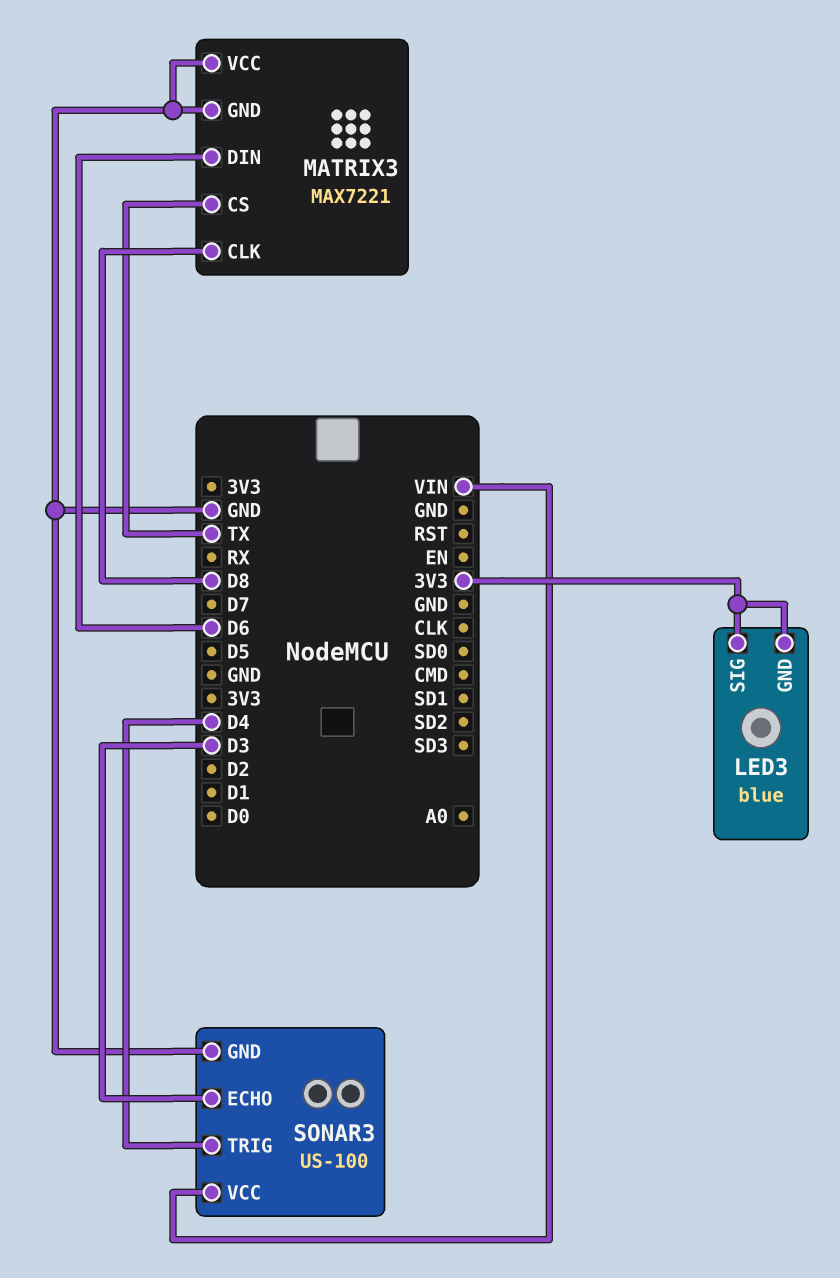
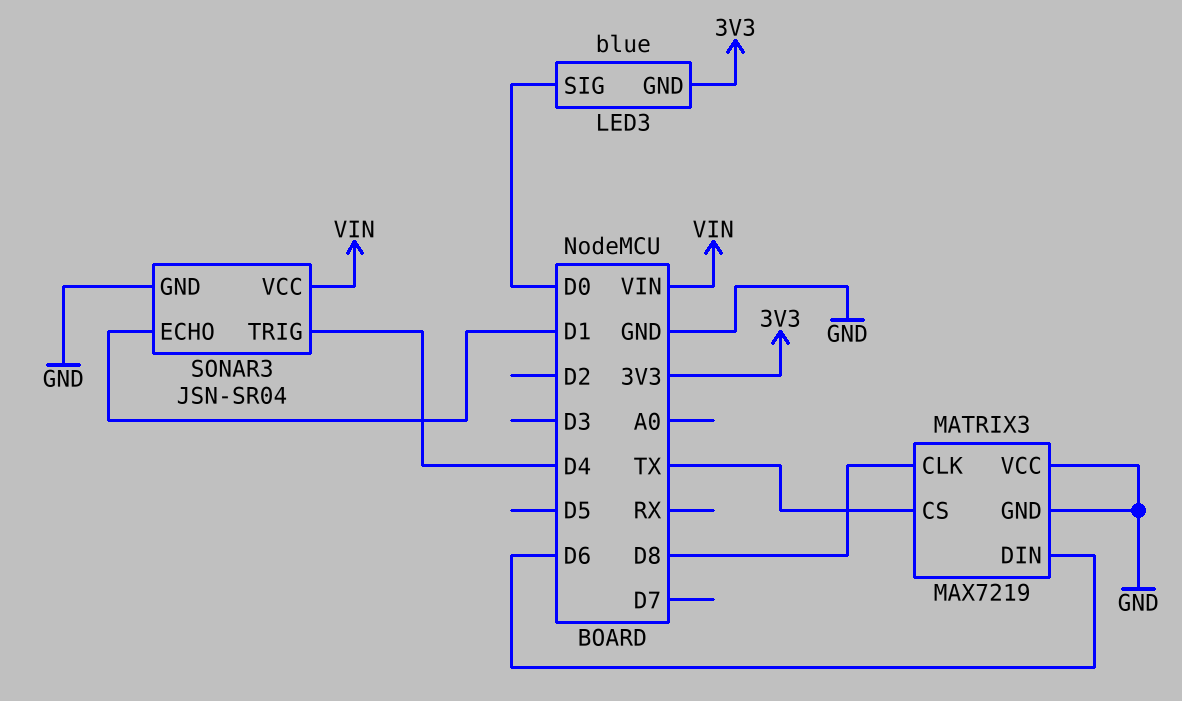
LED3 pin SIG: 3V3 -> D0
MATRIX3: MAX7221 -> MAX7219
SONAR3: US-100 -> JSN-SR04
SONAR3 pin ECHO: D3 -> D1

